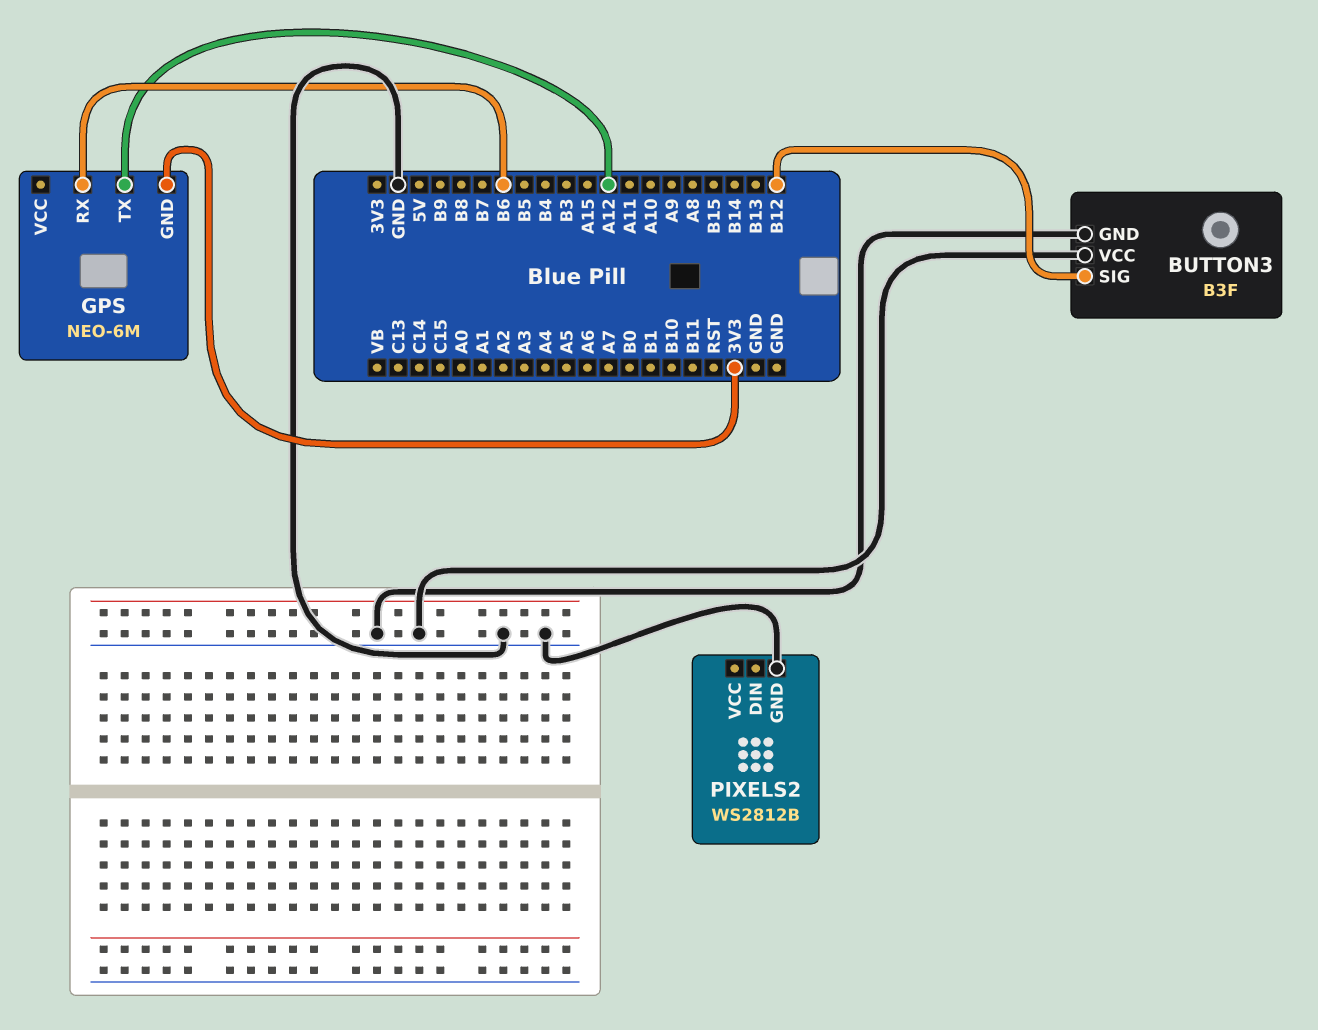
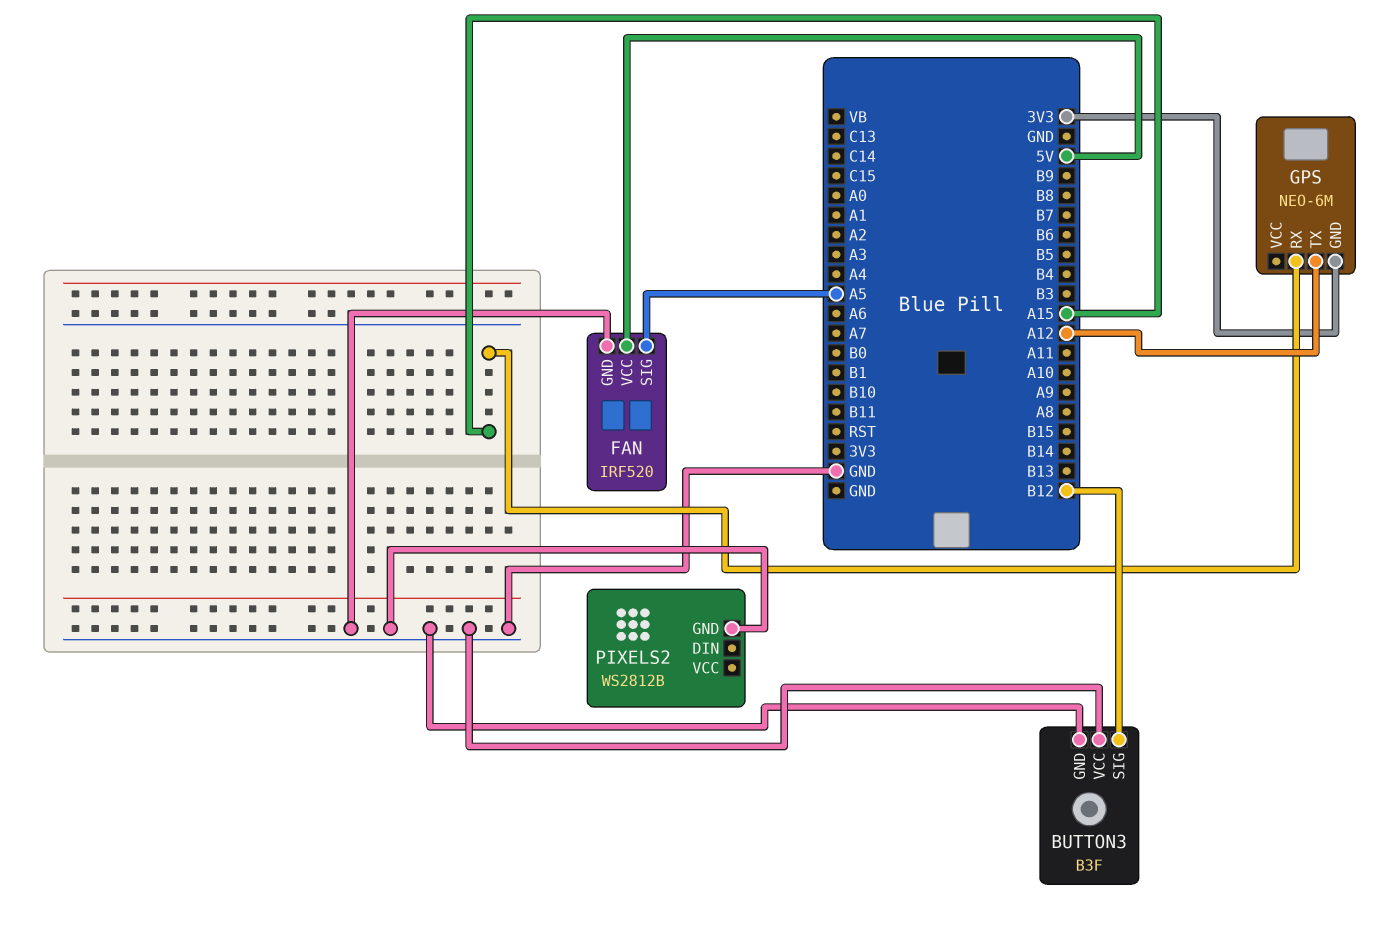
FAN: none -> IRF520
FAN pin GND: none -> GND
FAN pin SIG: none -> A5
FAN pin VCC: none -> 5V
GPS pin RX: B6 -> A15

